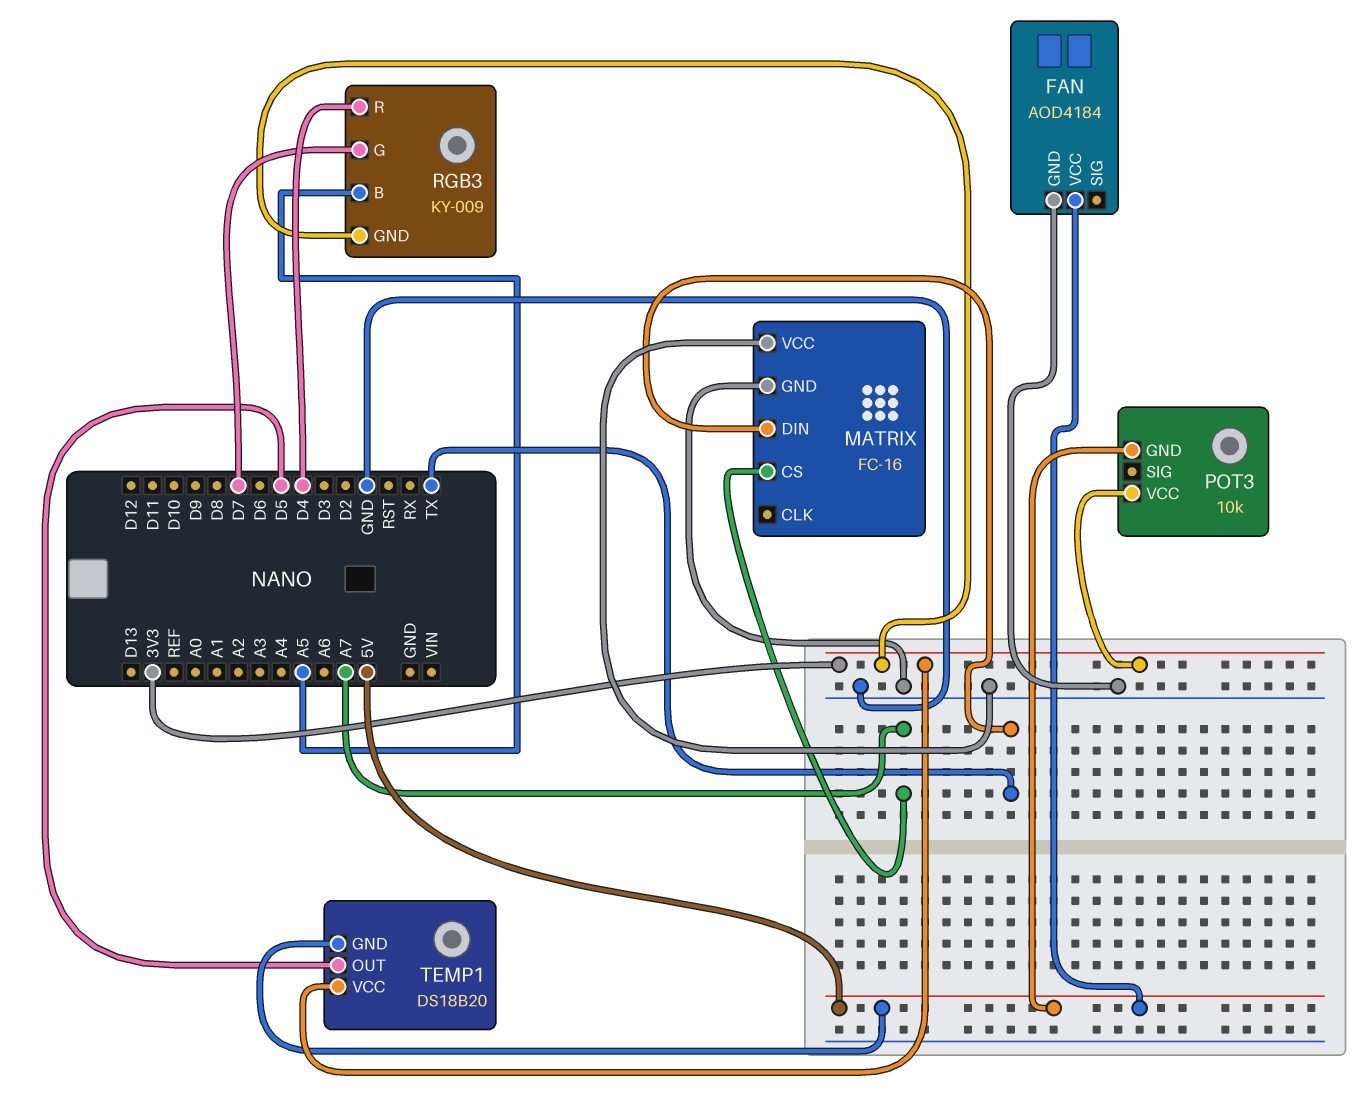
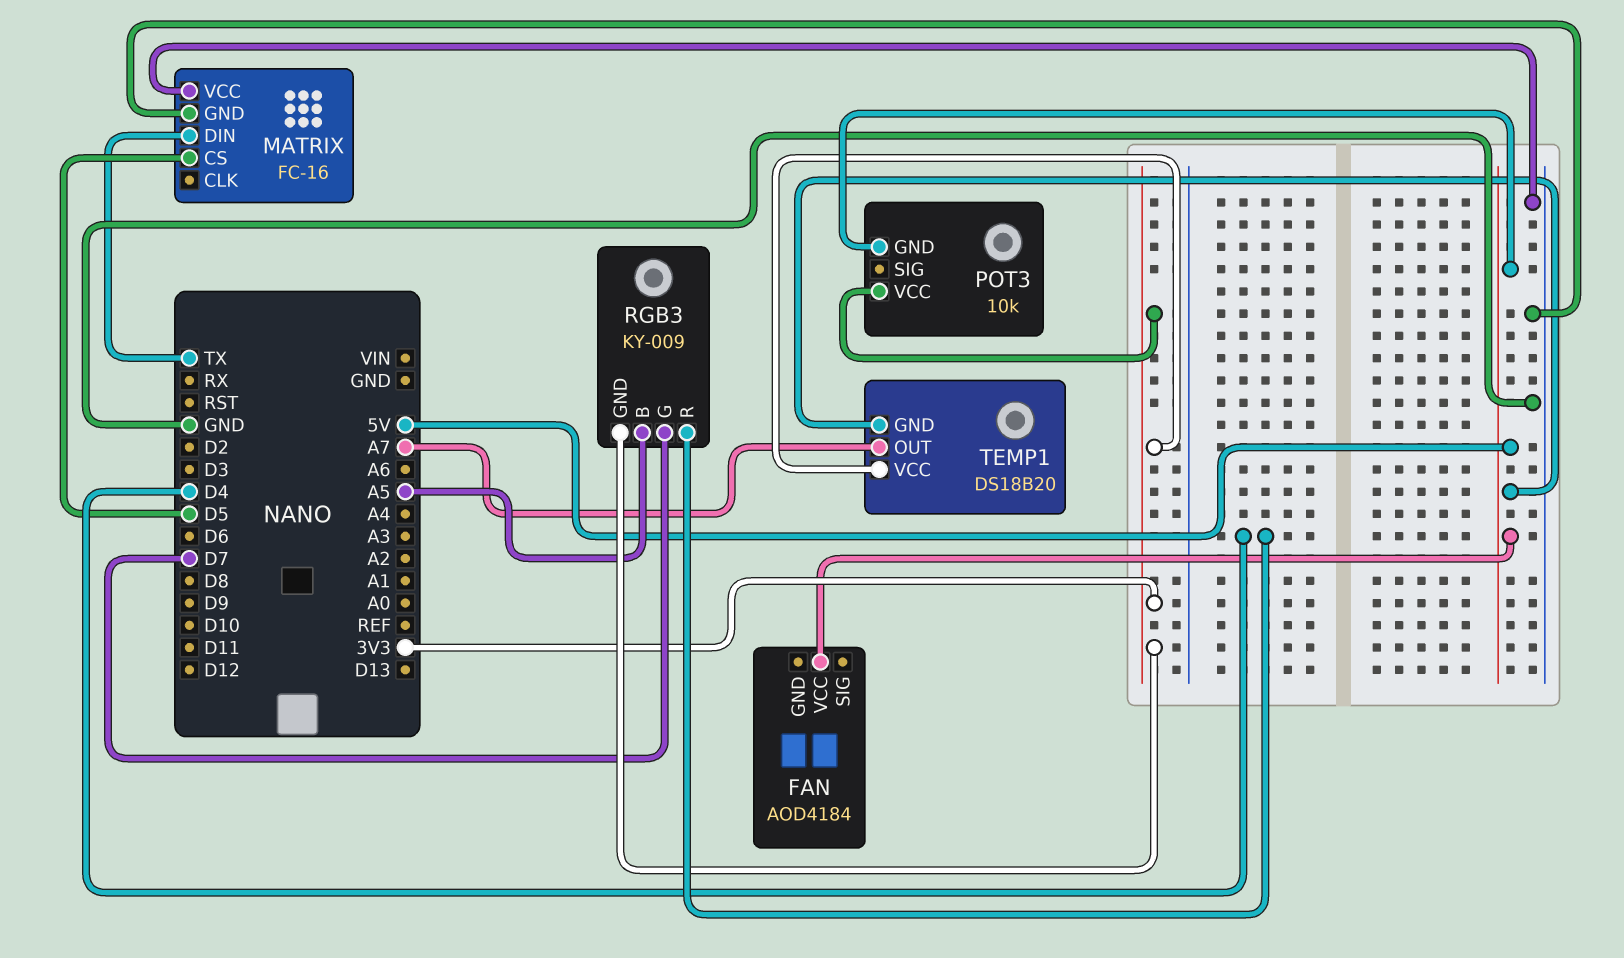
FAN pin GND: GND -> none
MATRIX pin CS: A7 -> D5
TEMP1 pin OUT: D5 -> A7

